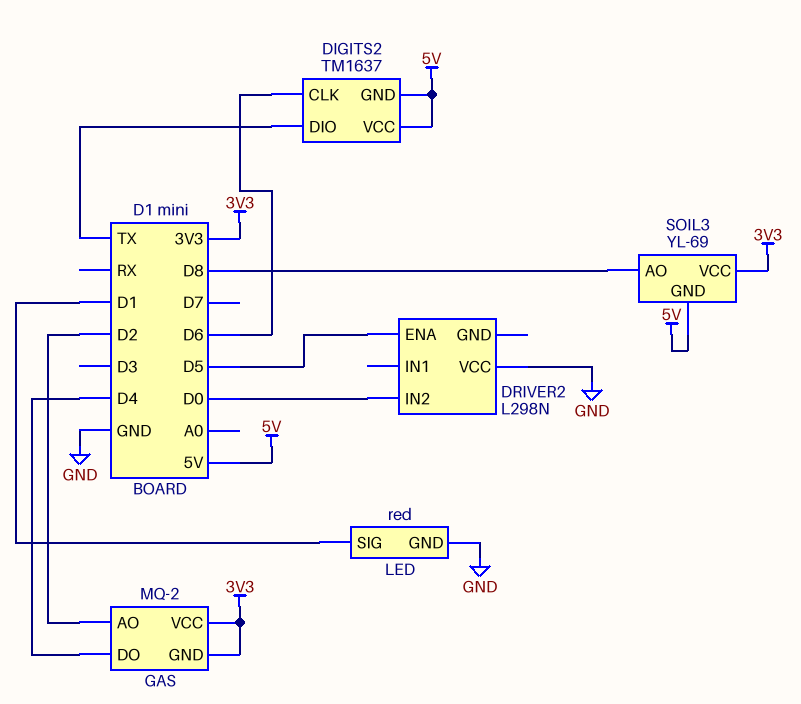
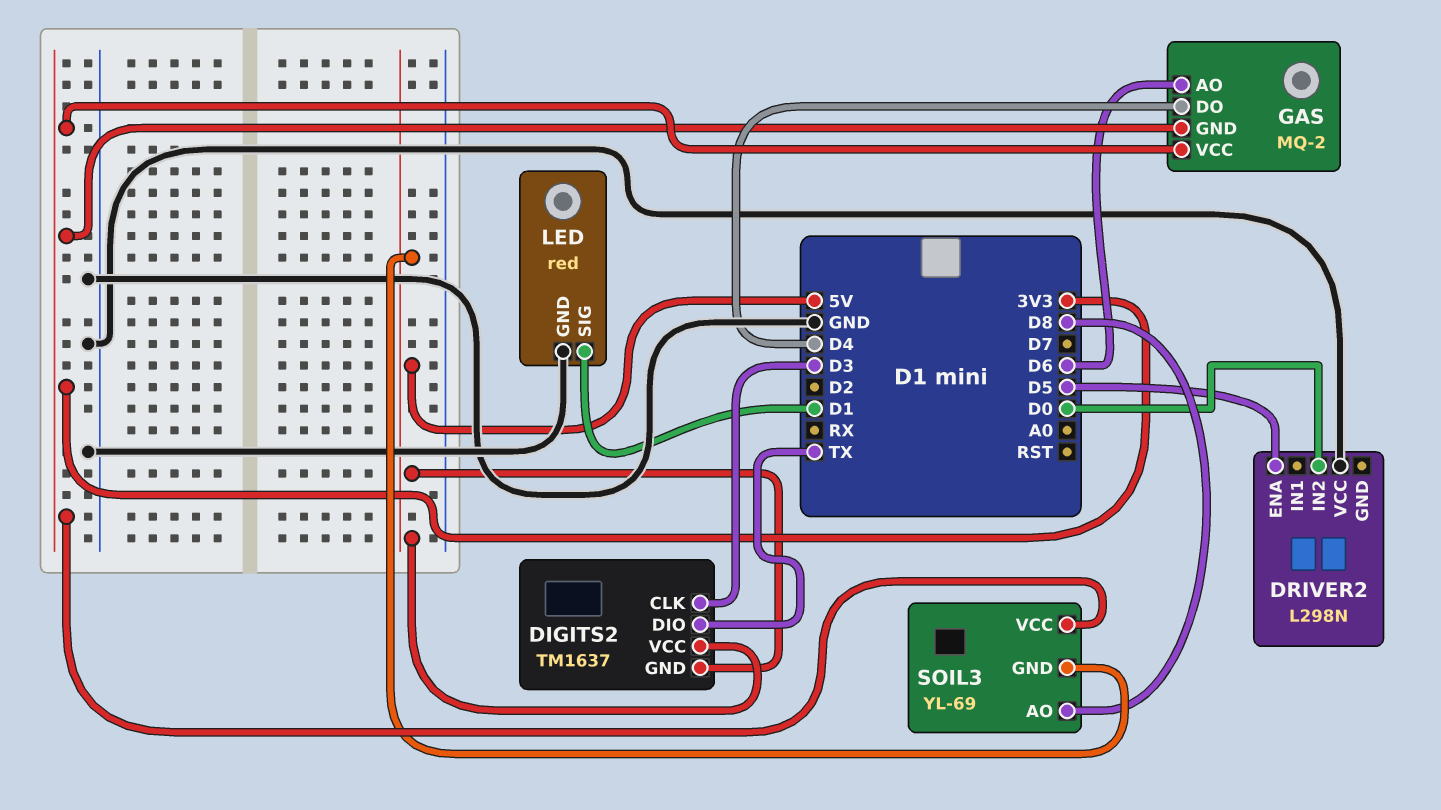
DIGITS2 pin CLK: D6 -> D3
GAS pin AO: D2 -> D6

